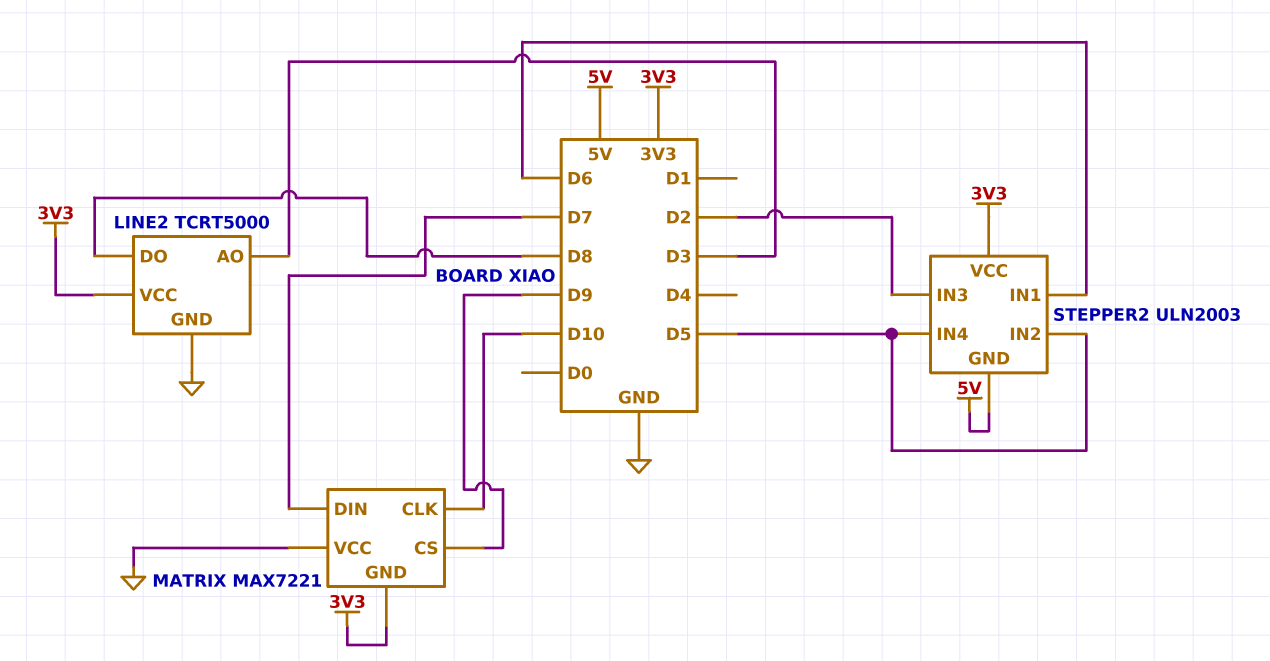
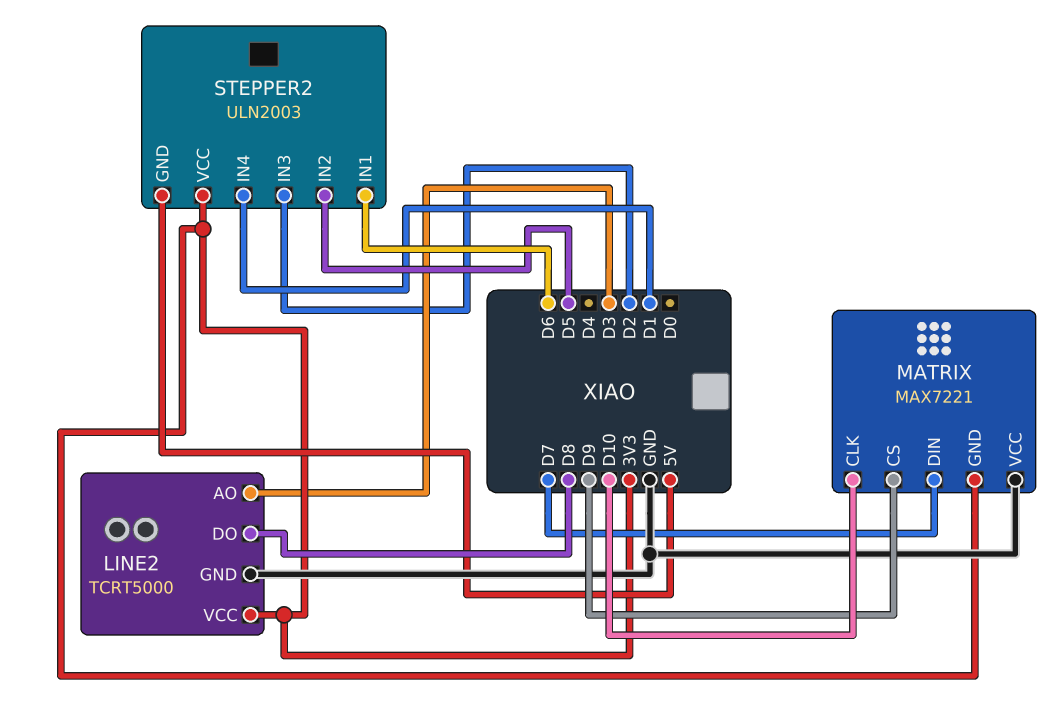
STEPPER2 pin IN4: D5 -> D1

